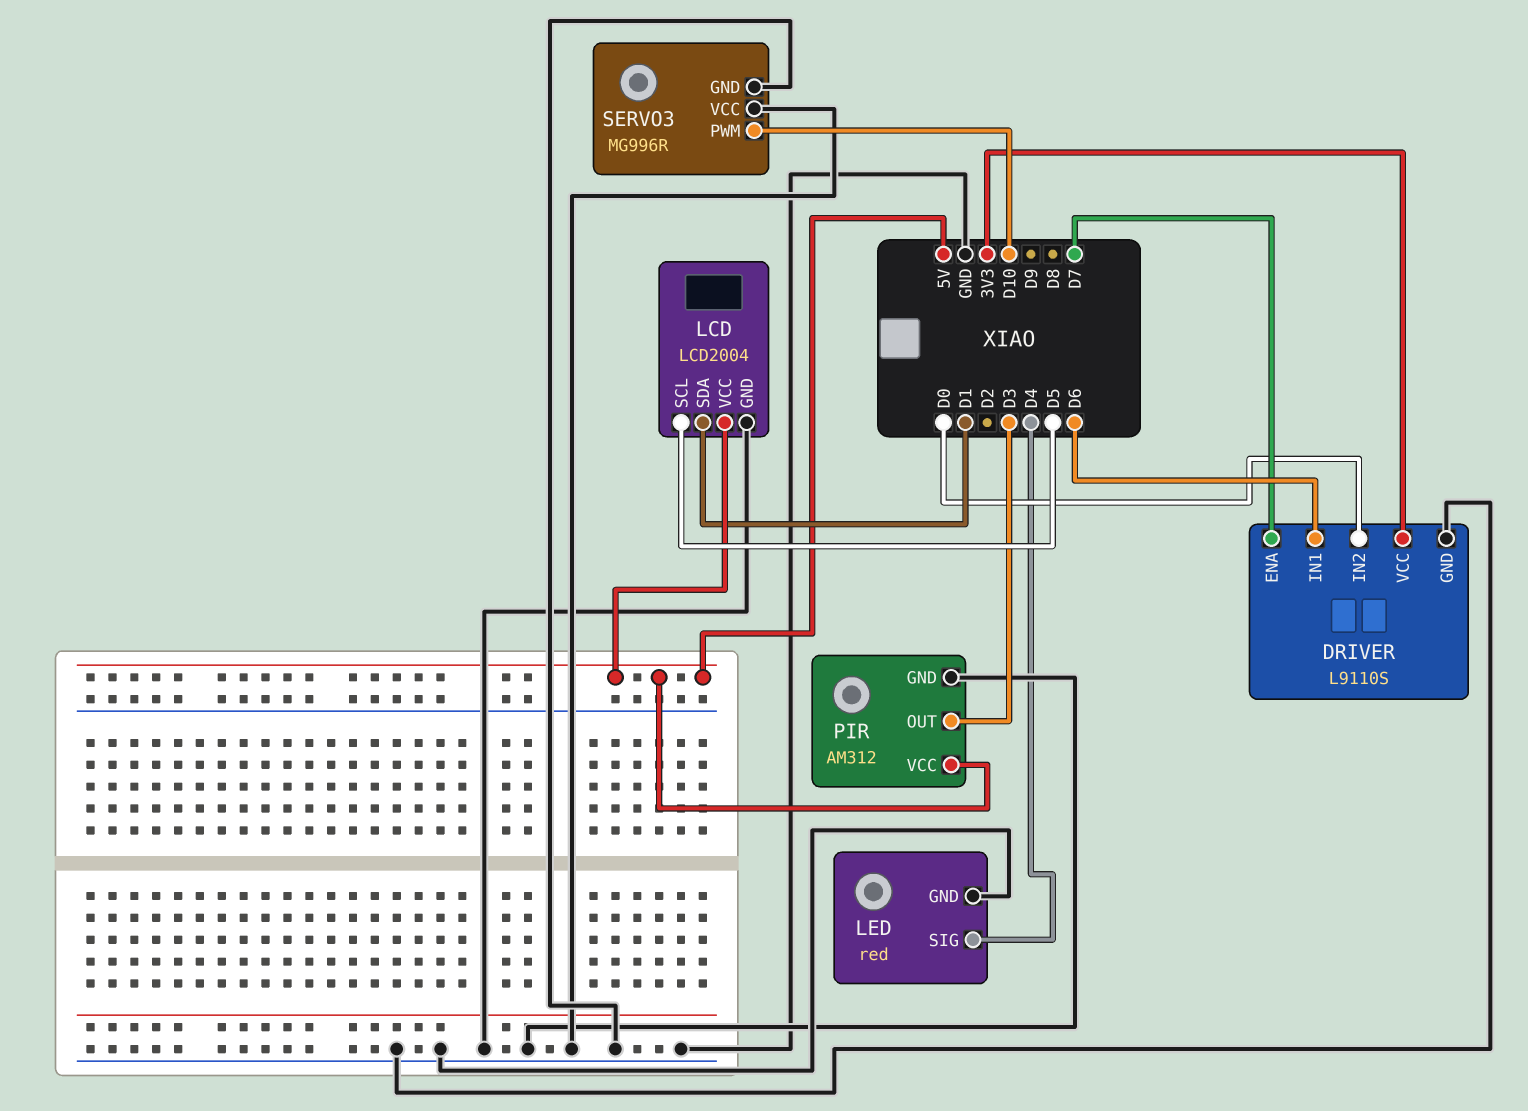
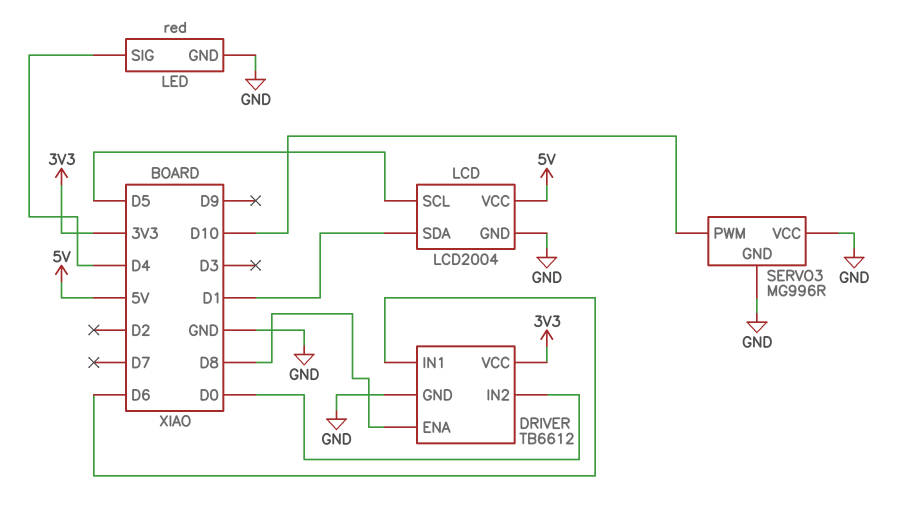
DRIVER: L9110S -> TB6612
DRIVER pin ENA: D7 -> D8
PIR: AM312 -> none
PIR pin GND: GND -> none
PIR pin OUT: D3 -> none
PIR pin VCC: 5V -> none

